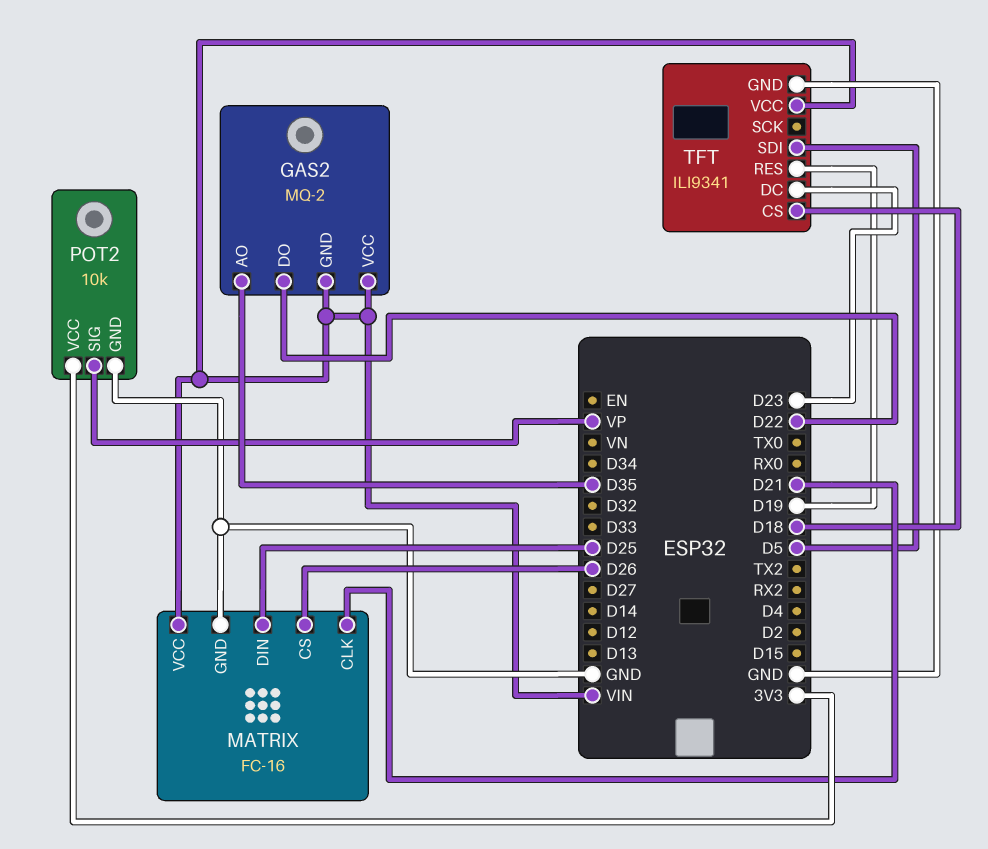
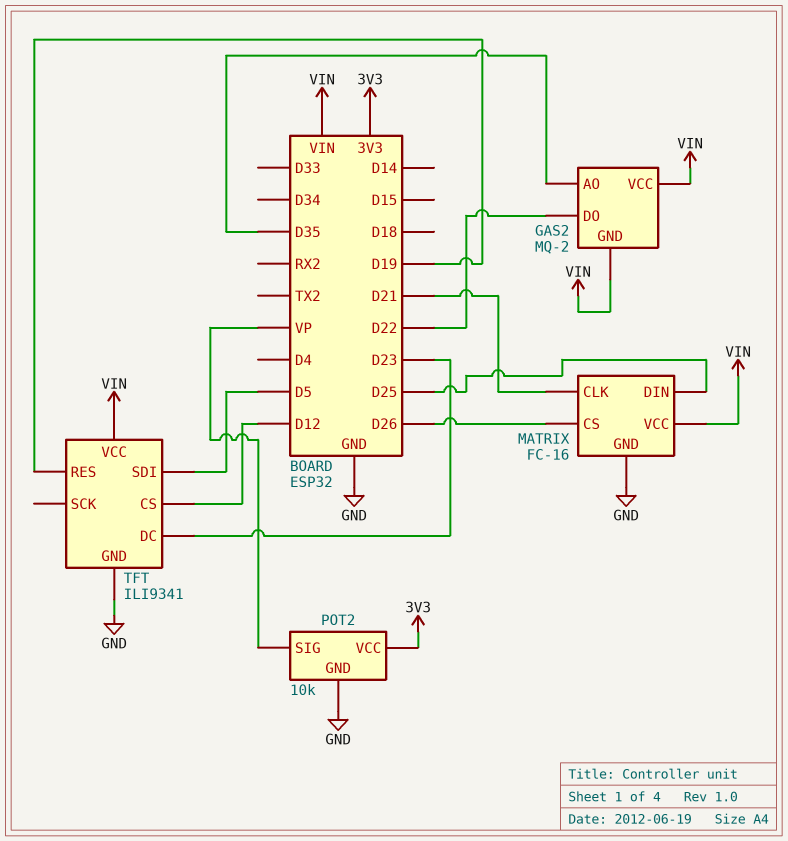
TFT pin CS: D18 -> D12

